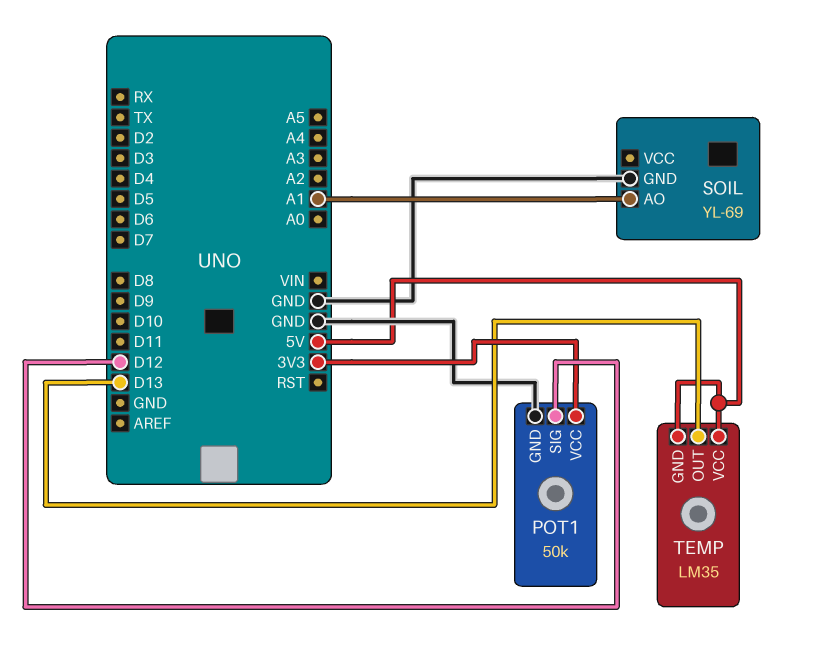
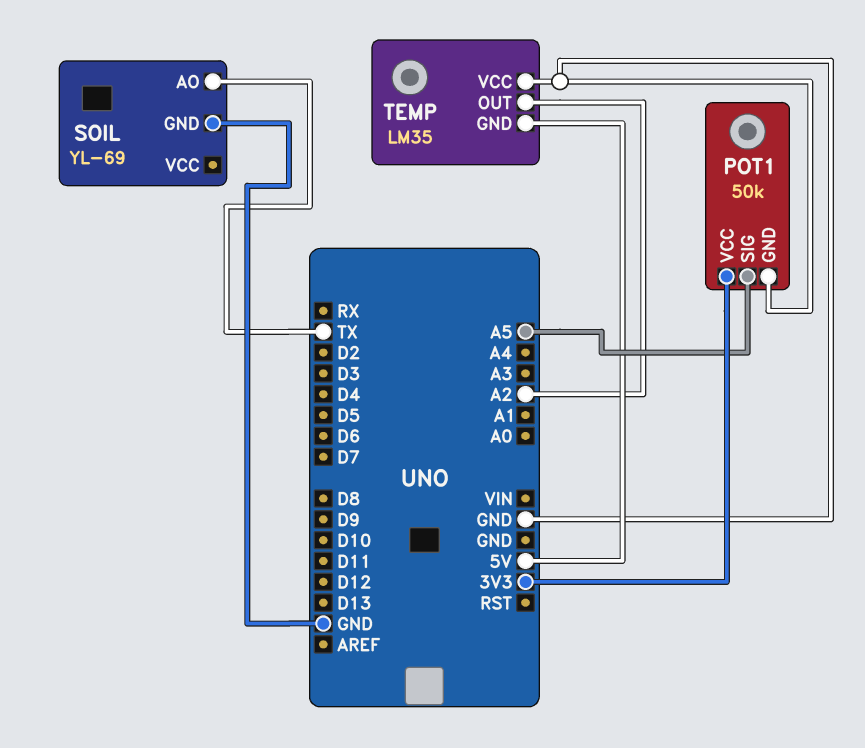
POT1 pin SIG: D12 -> A5
SOIL pin AO: A1 -> TX
TEMP pin OUT: D13 -> A2
TEMP pin VCC: 5V -> GND

